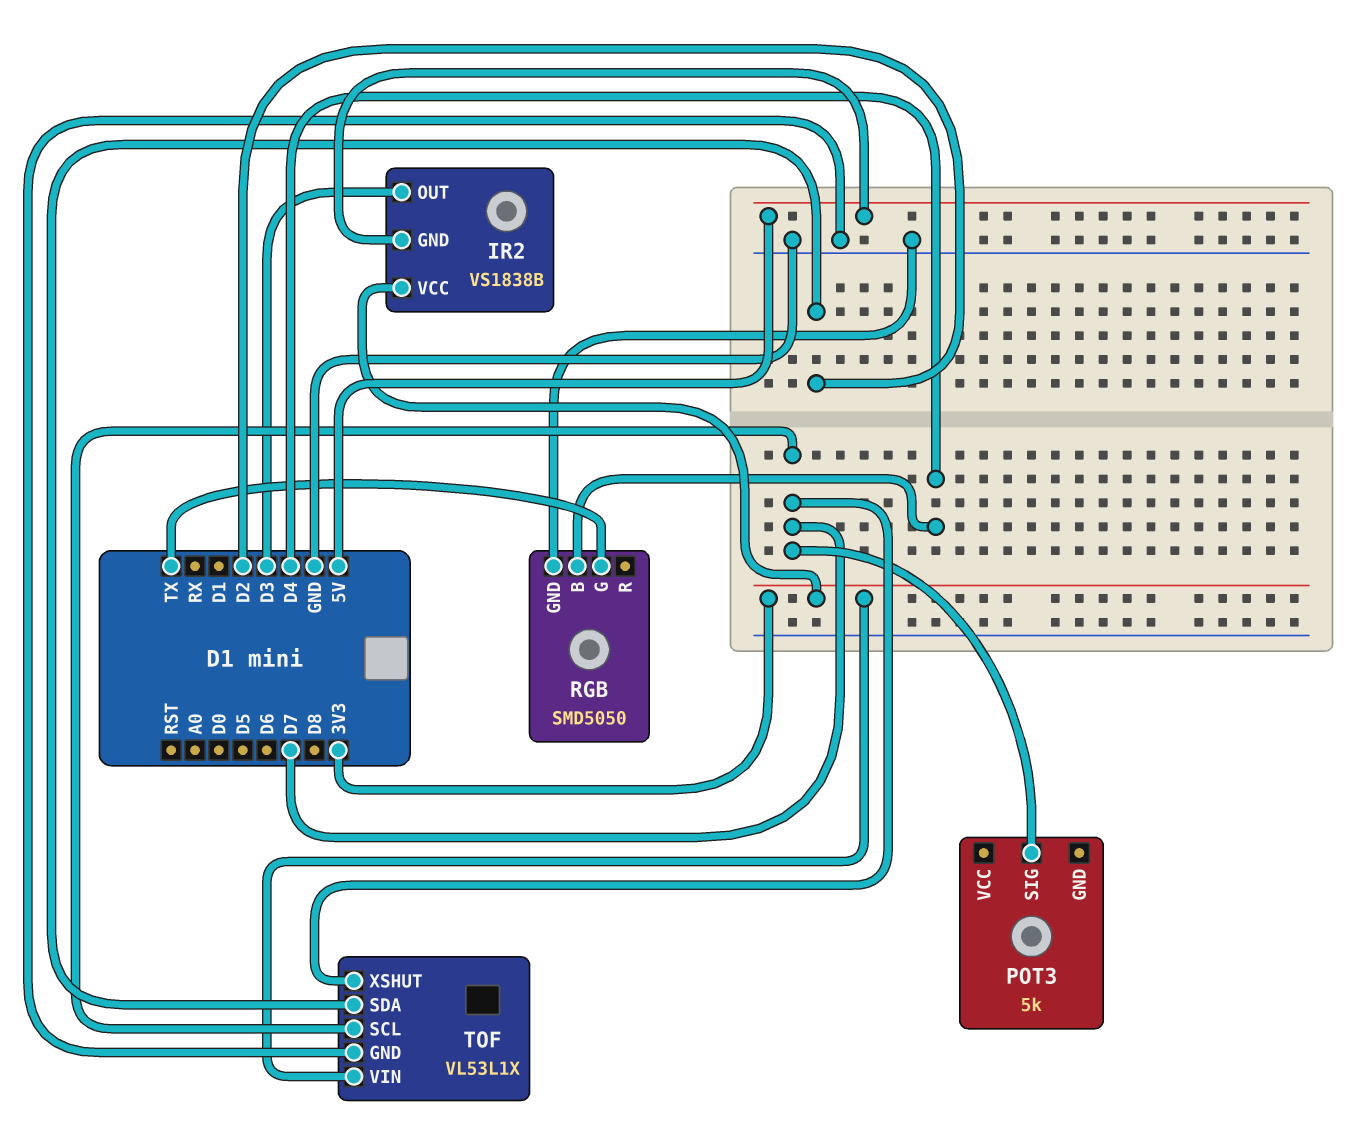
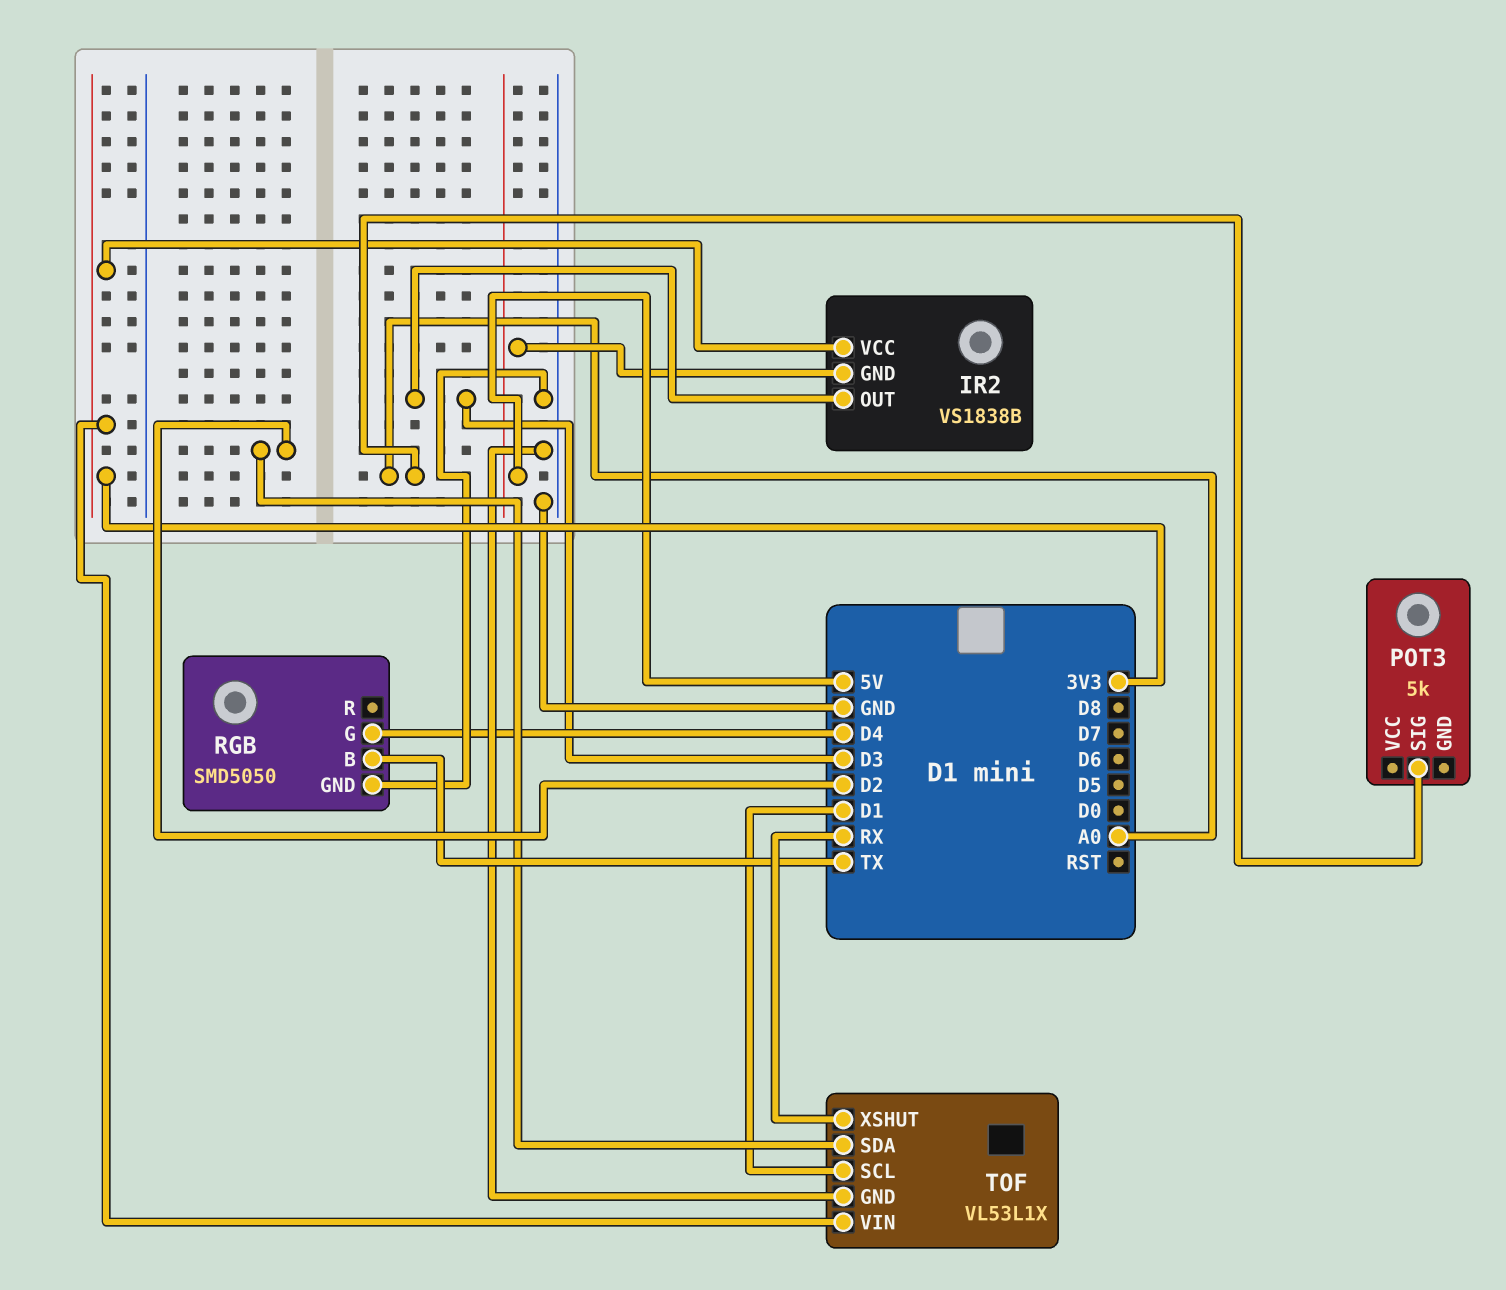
POT3 pin SIG: D7 -> A0
RGB pin B: D4 -> TX
RGB pin G: TX -> D4
TOF pin SCL: D7 -> D1
TOF pin XSHUT: D7 -> RX

